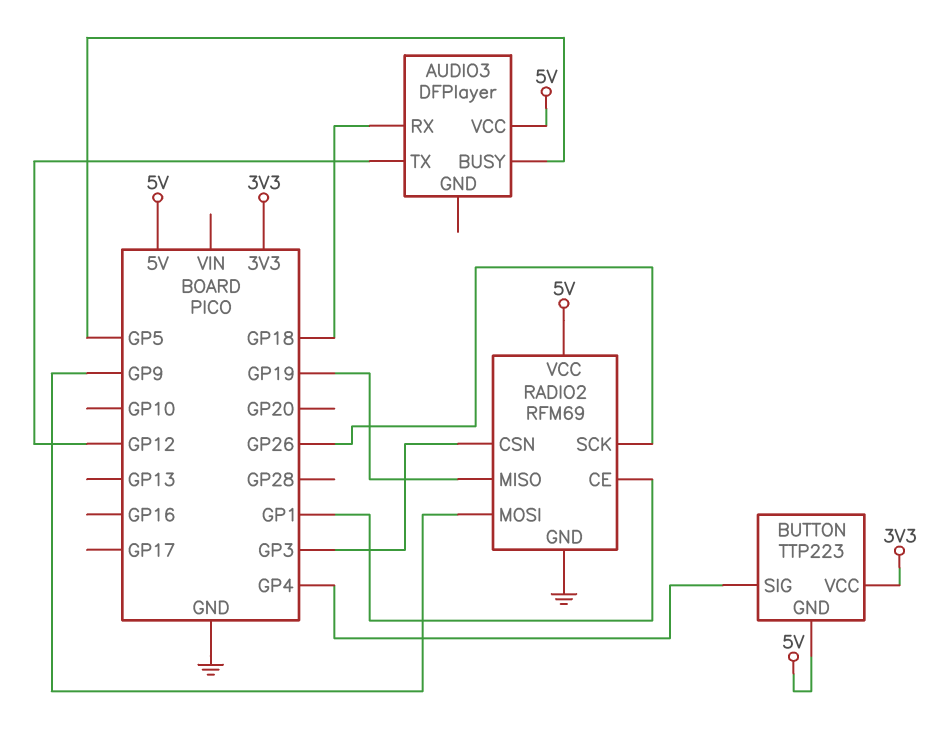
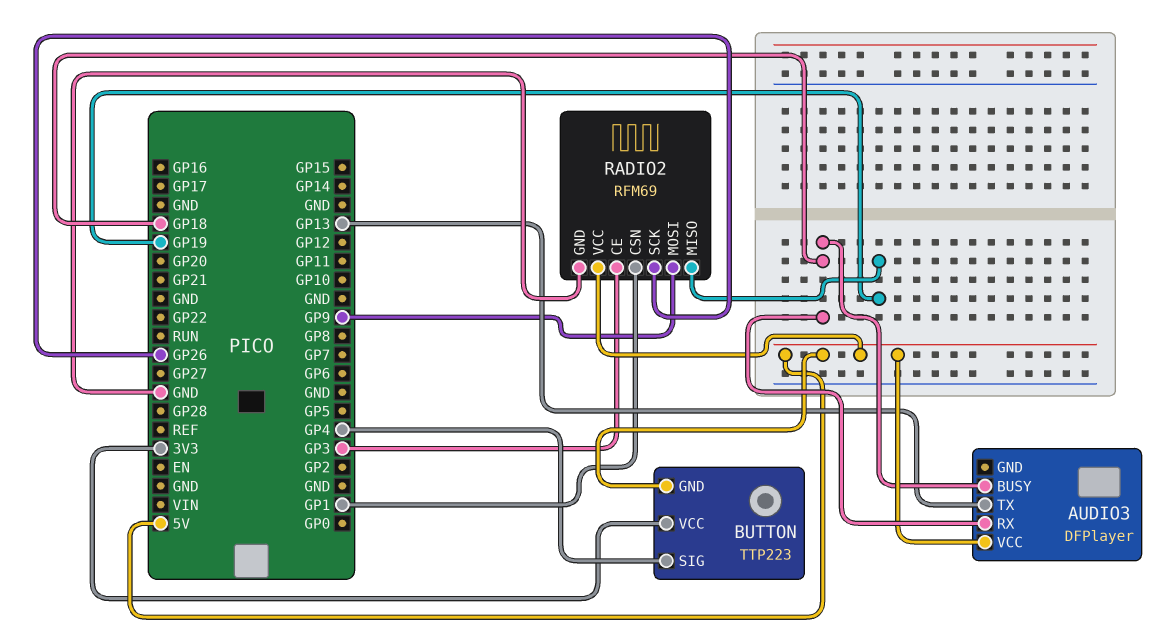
AUDIO3 pin BUSY: GP5 -> GP18
AUDIO3 pin TX: GP12 -> GP13
RADIO2 pin CE: GP1 -> GP3
RADIO2 pin CSN: GP3 -> GP1

